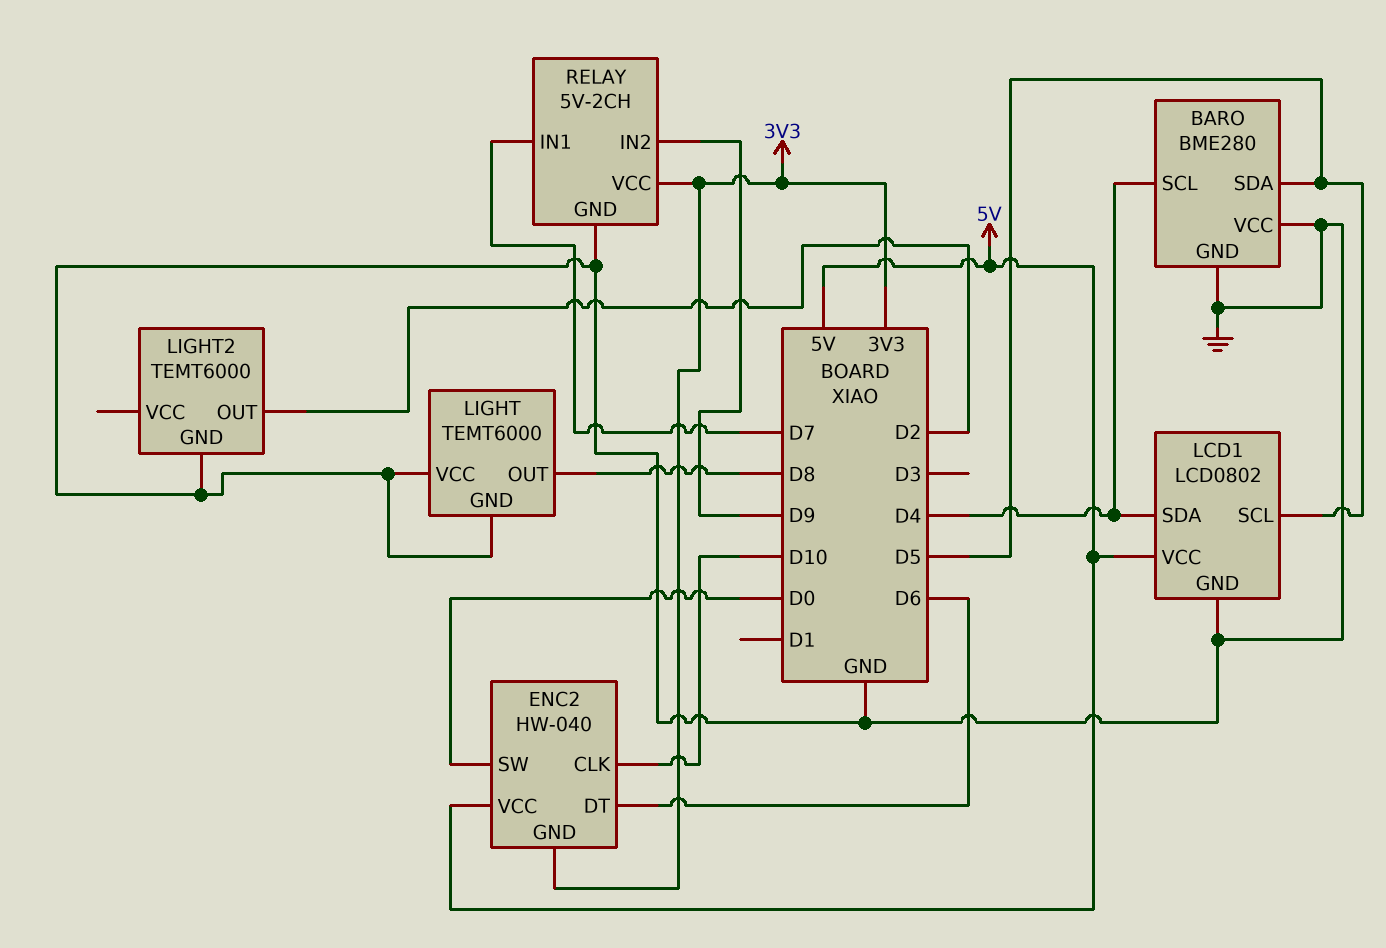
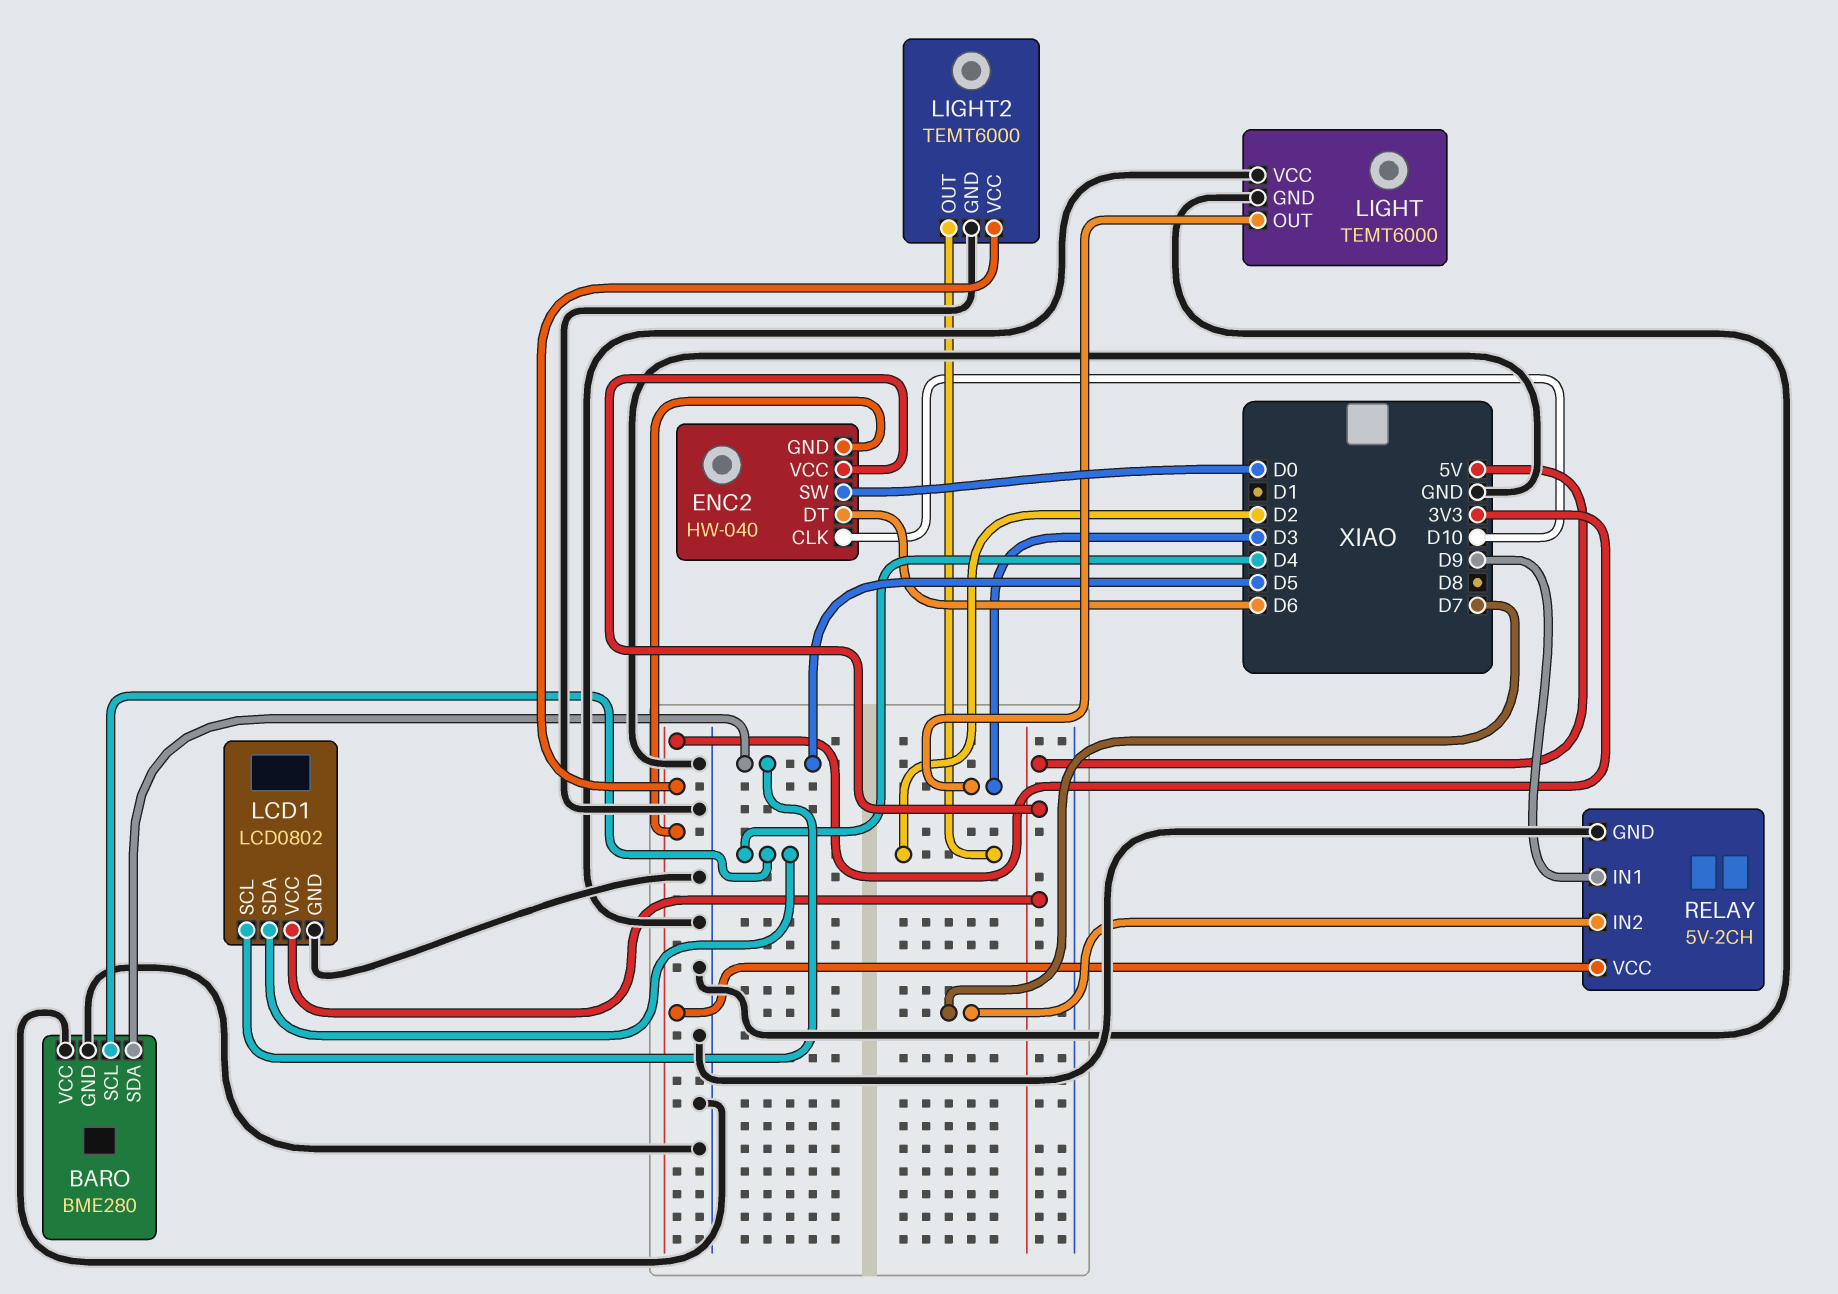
LIGHT pin OUT: D8 -> D3
LIGHT2 pin VCC: none -> 3V3
RELAY pin IN1: D7 -> D9
RELAY pin IN2: D9 -> D7

